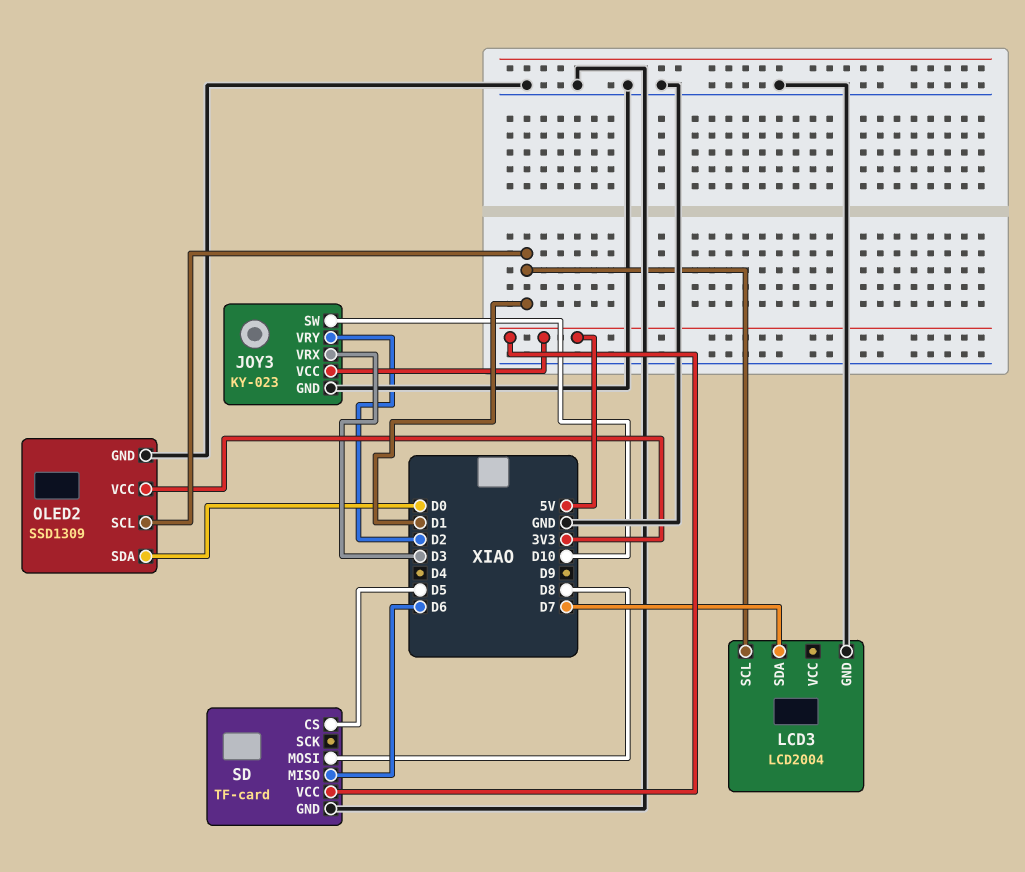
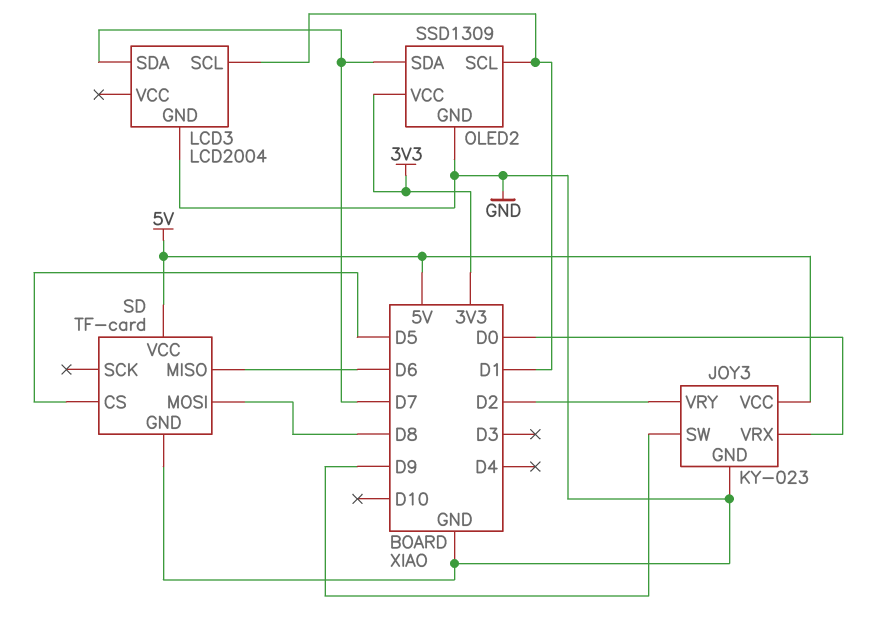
JOY3 pin SW: D10 -> D9
JOY3 pin VRX: D3 -> D0
OLED2 pin SDA: D0 -> D7

